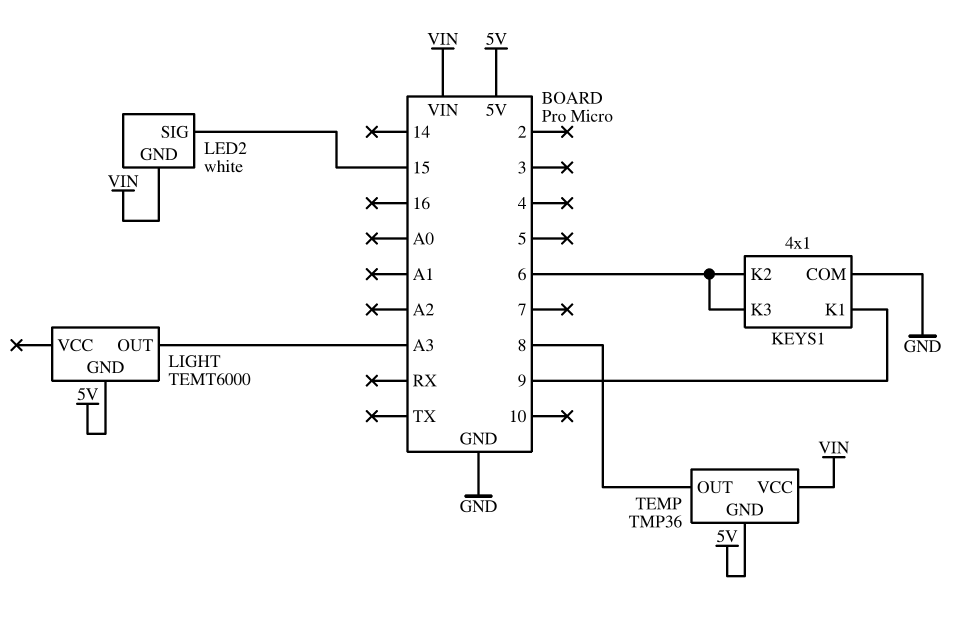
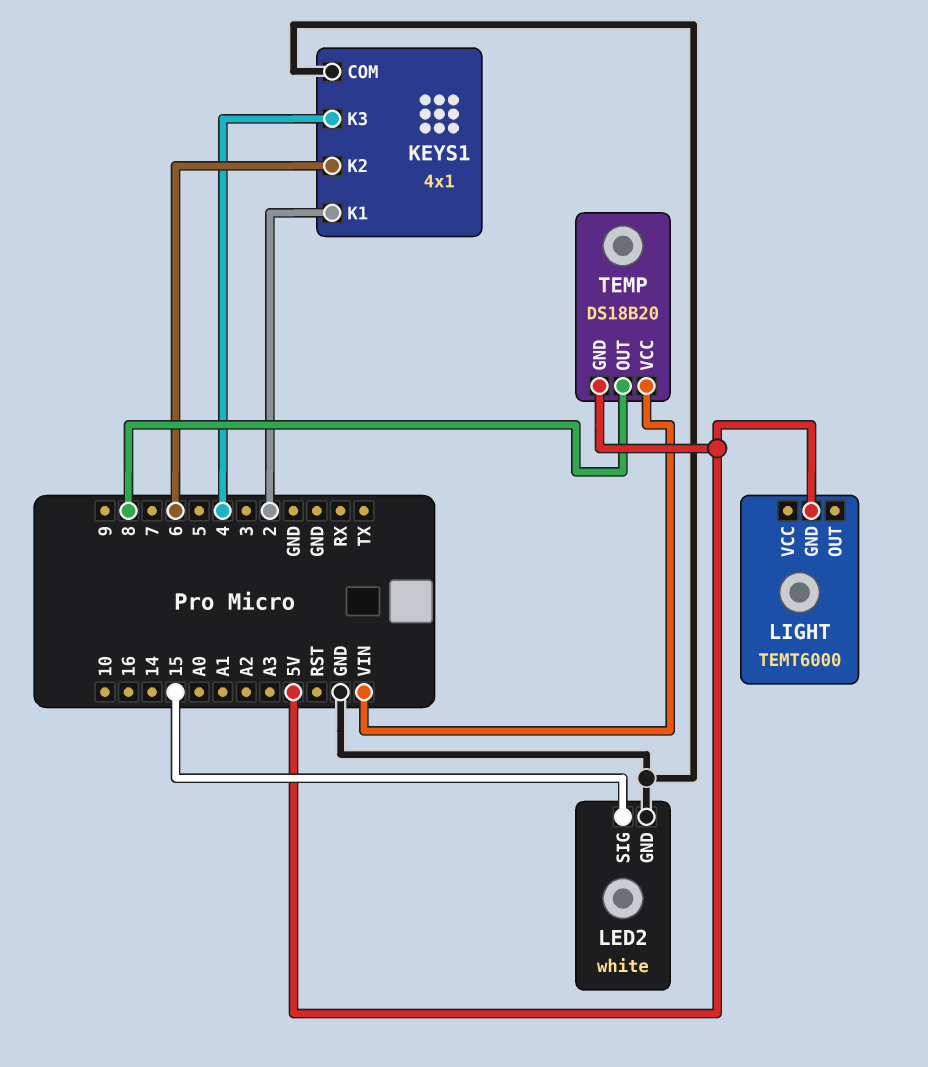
KEYS1 pin K1: 9 -> 2
KEYS1 pin K3: 6 -> 4
LED2 pin GND: VIN -> GND
LIGHT pin OUT: A3 -> none
TEMP: TMP36 -> DS18B20

